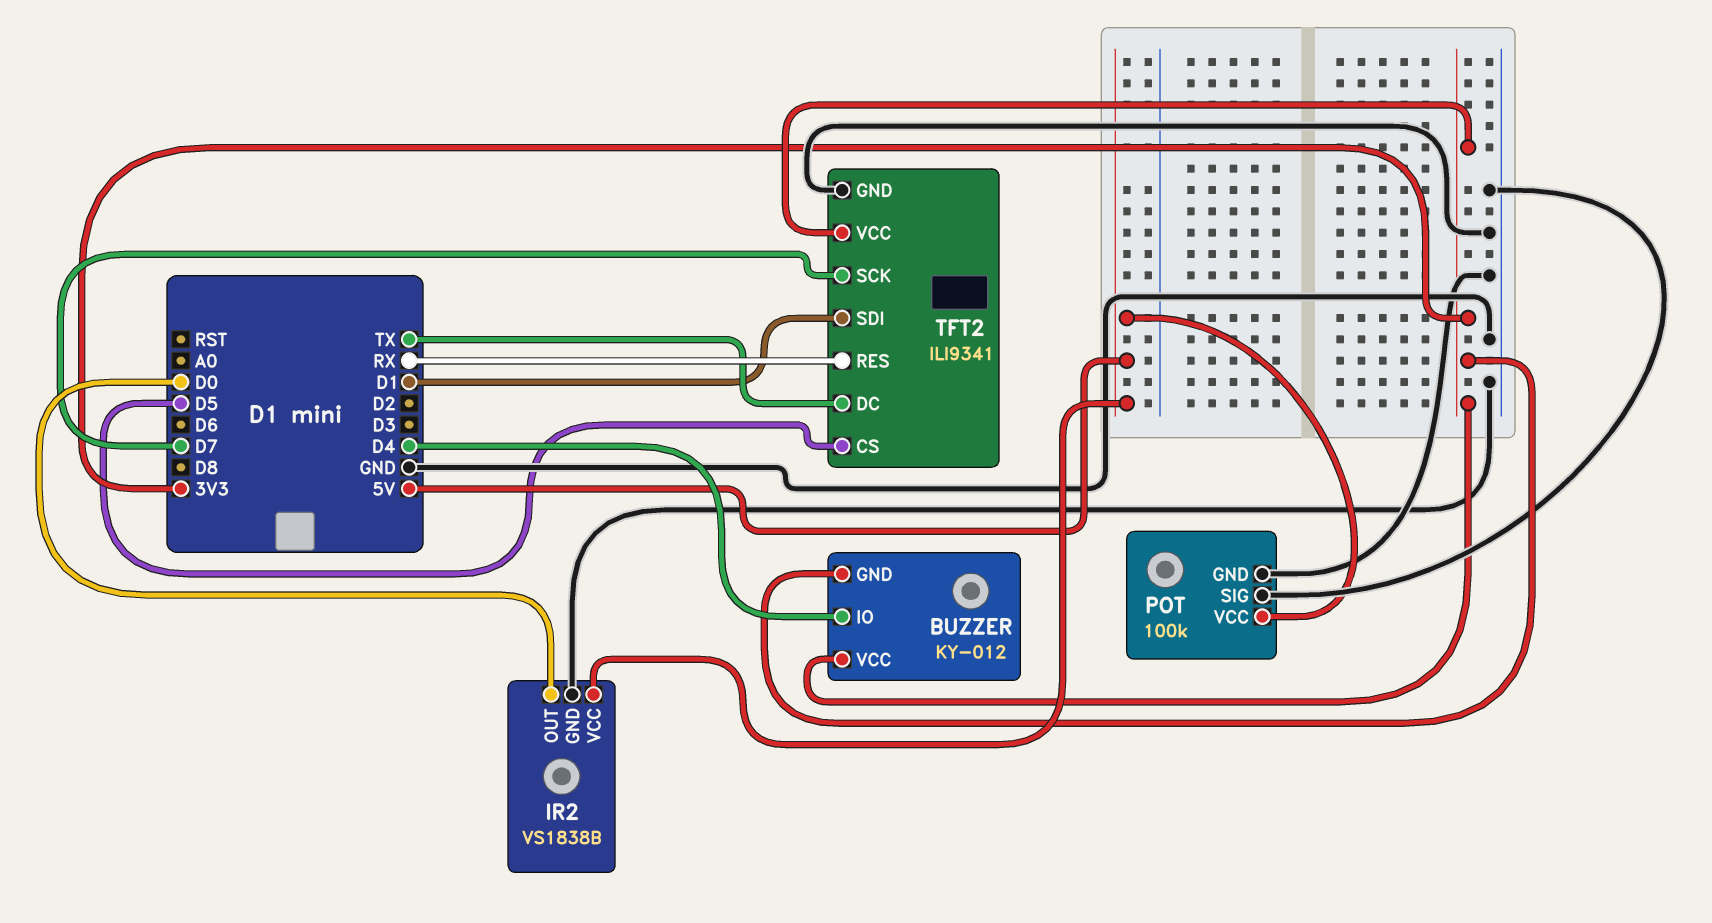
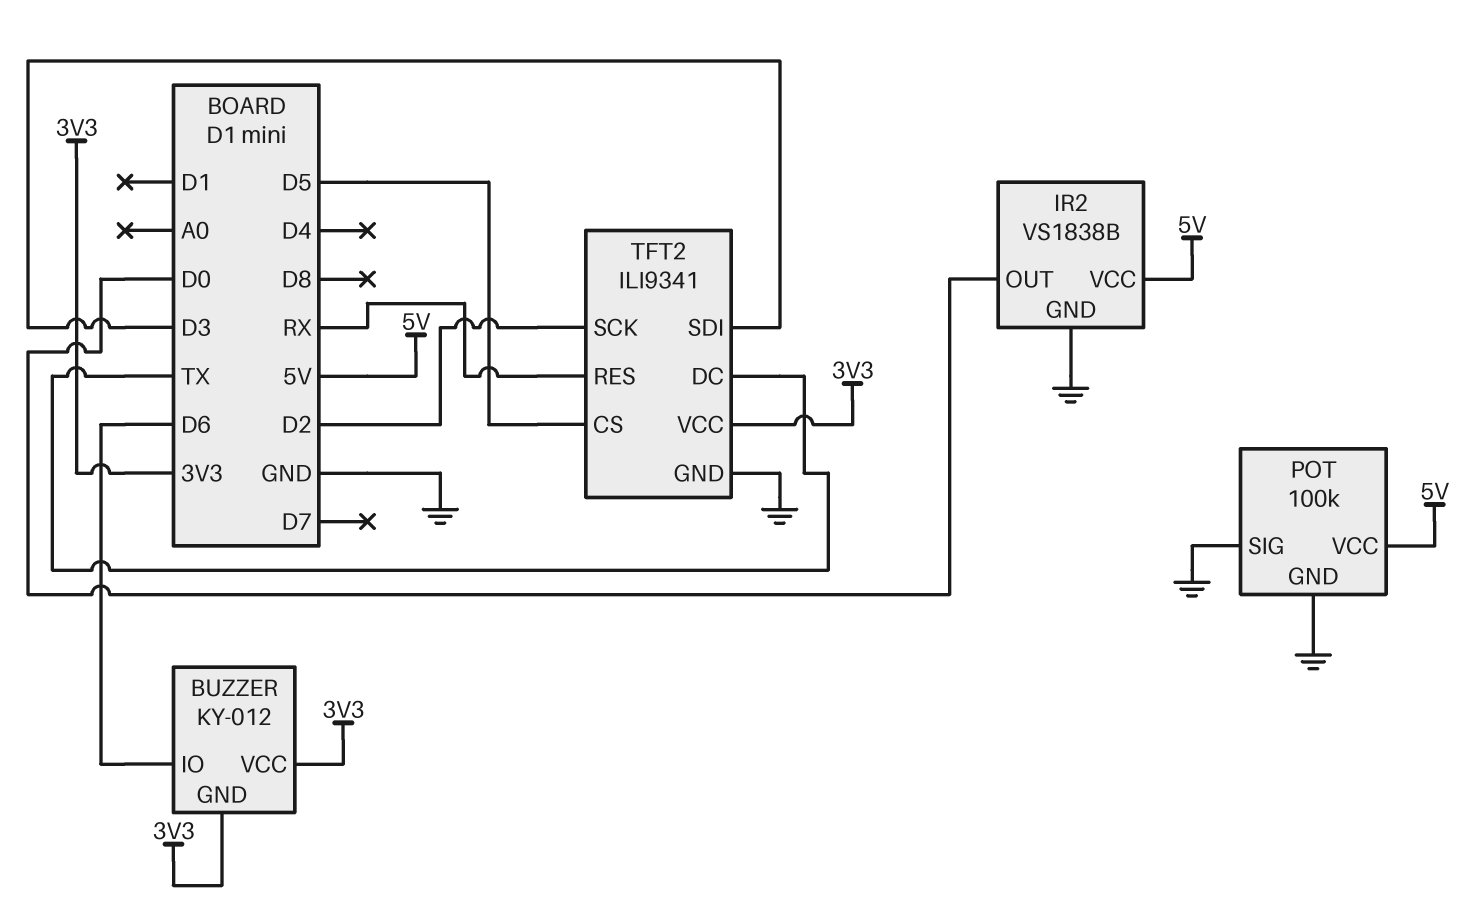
BUZZER pin IO: D4 -> D6
TFT2 pin SCK: D7 -> D2
TFT2 pin SDI: D1 -> D3

